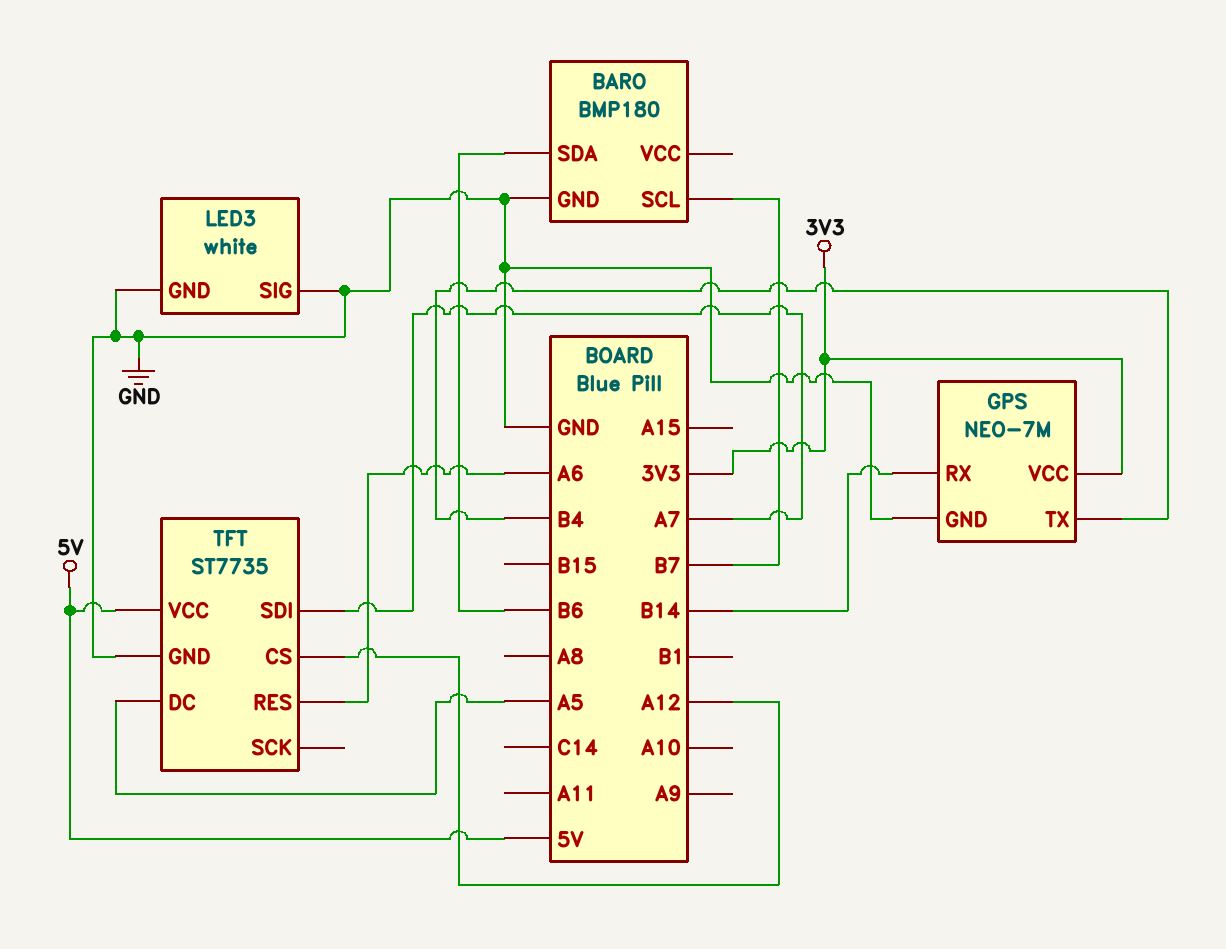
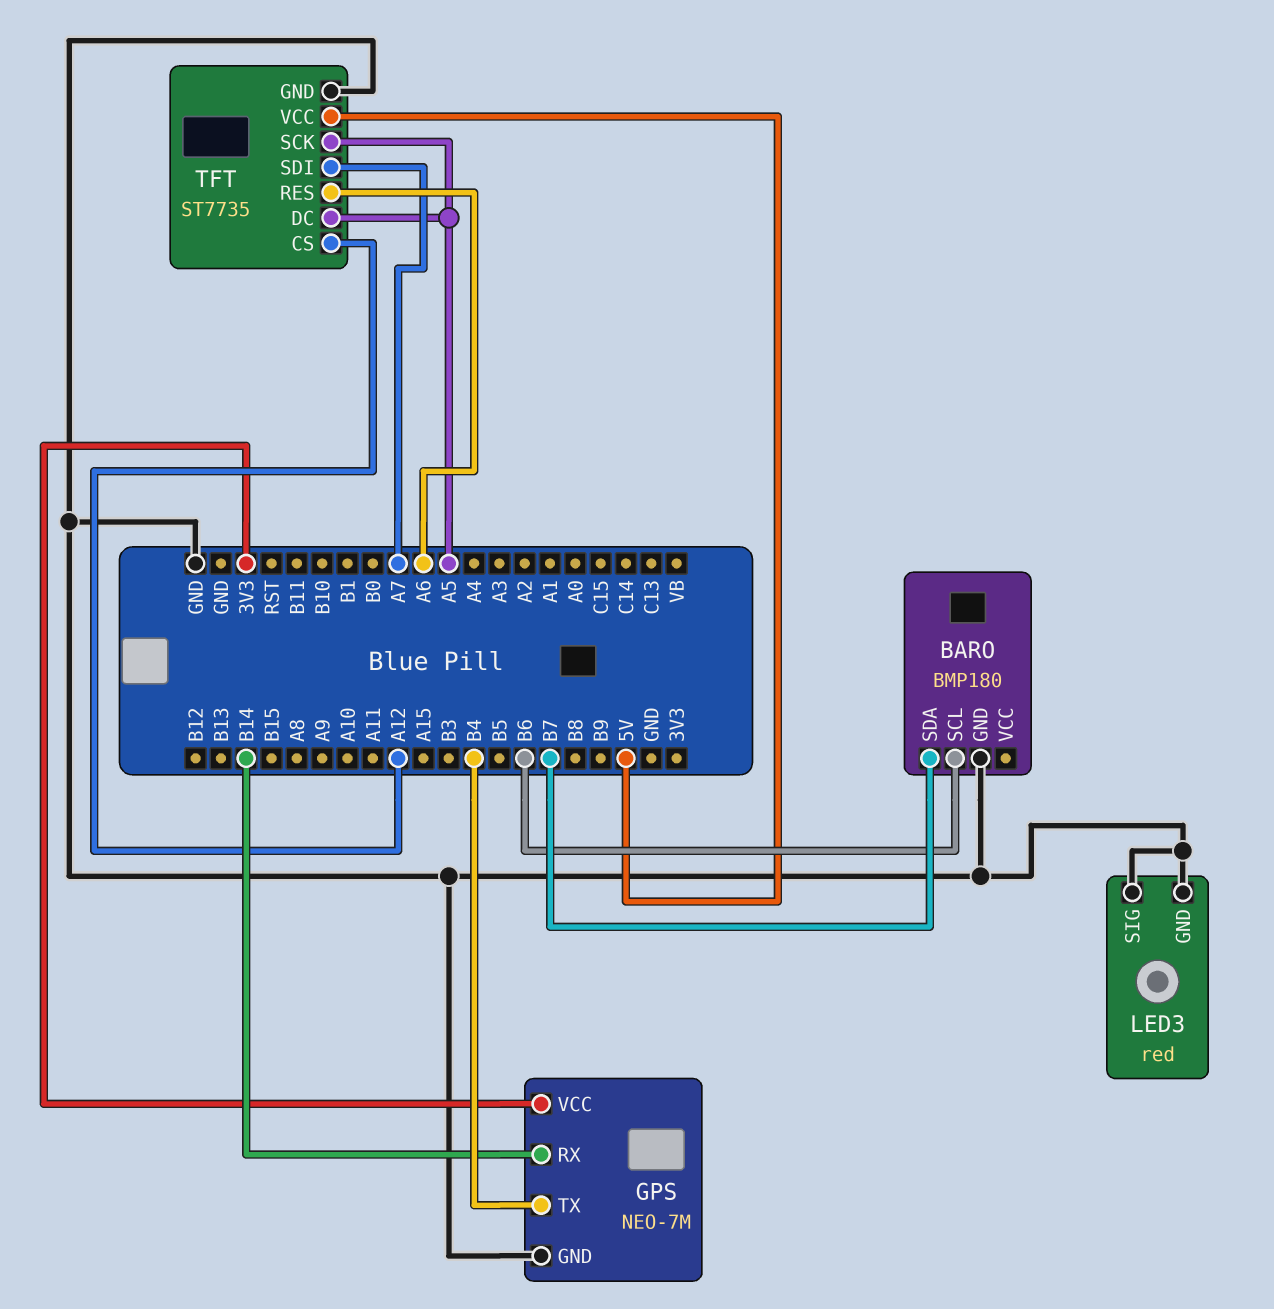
BARO pin SCL: B7 -> B6
BARO pin SDA: B6 -> B7
LED3: white -> red
TFT pin SCK: none -> A5

